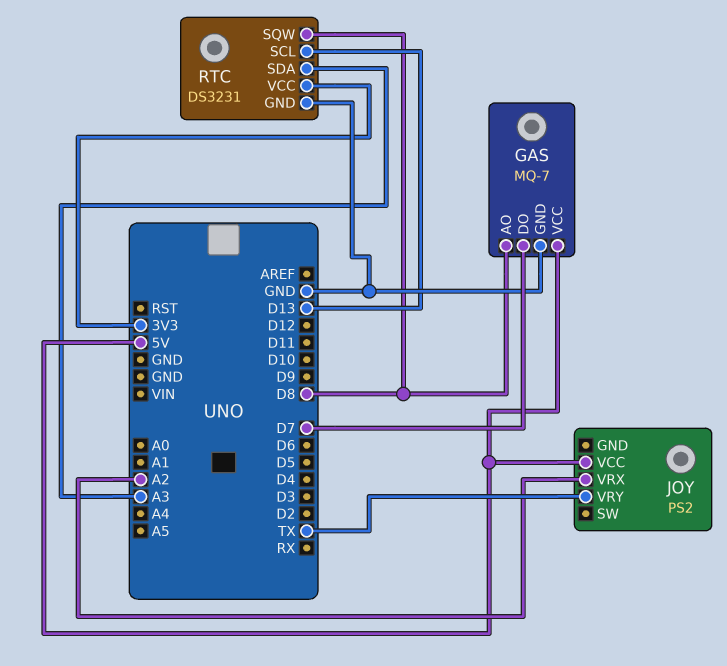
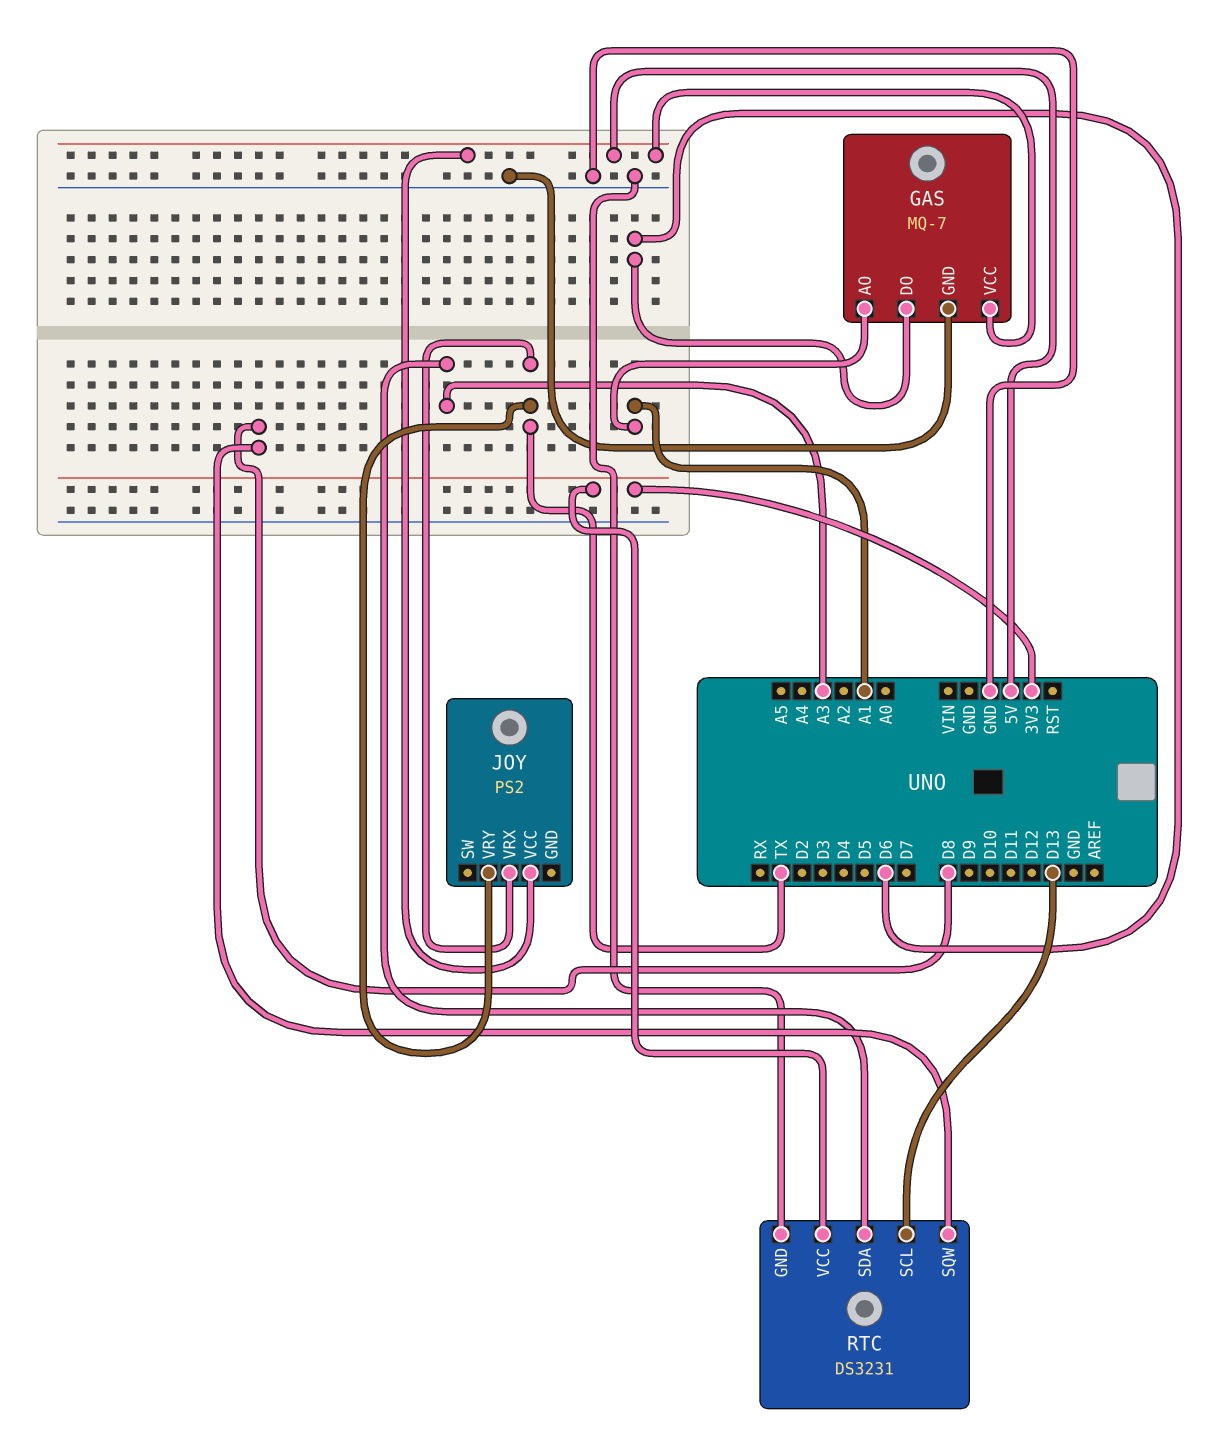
GAS pin AO: D8 -> A1
GAS pin DO: D7 -> D6
JOY pin VRX: A2 -> TX

